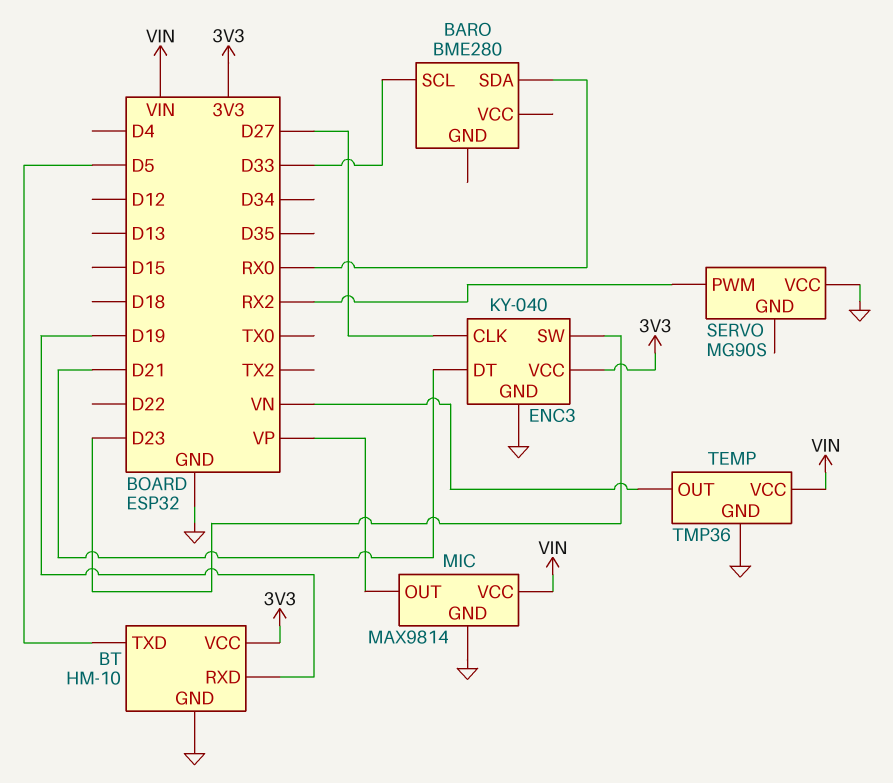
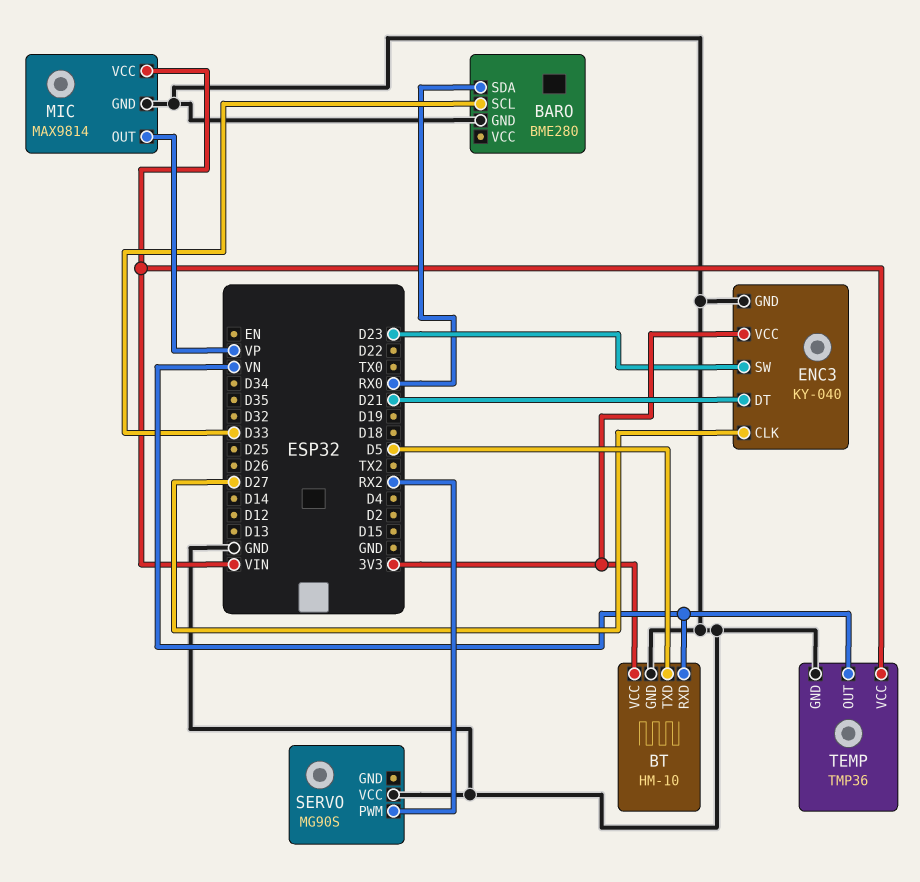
BARO pin GND: none -> GND
BT pin RXD: D19 -> VN

